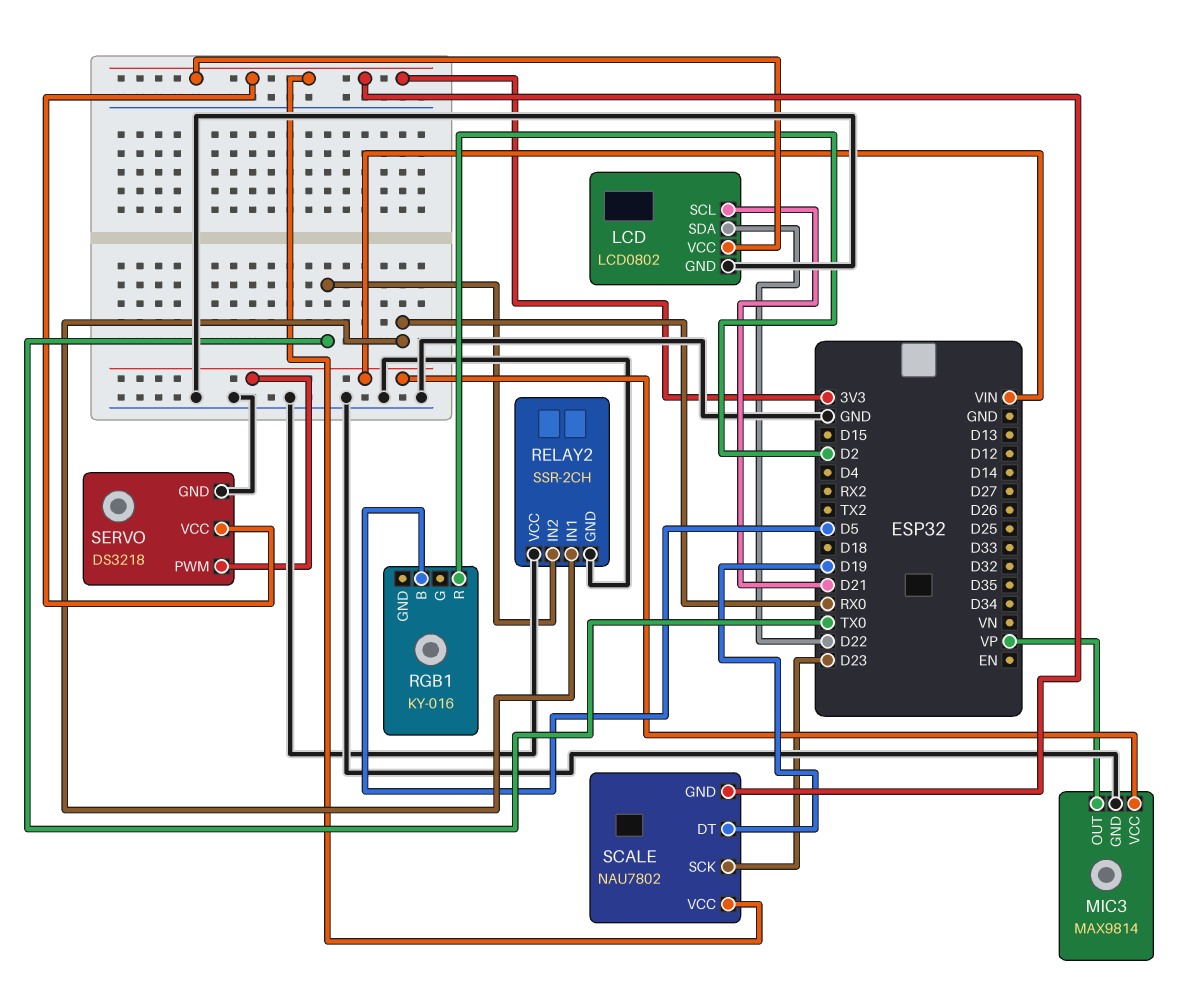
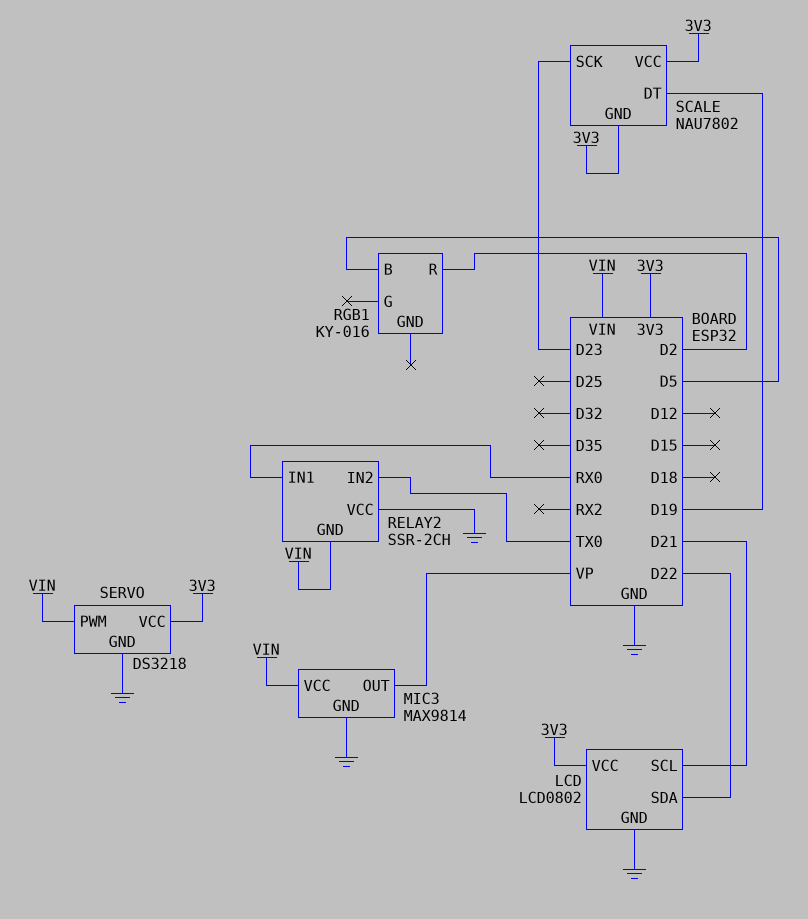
RELAY2 pin GND: GND -> VIN

